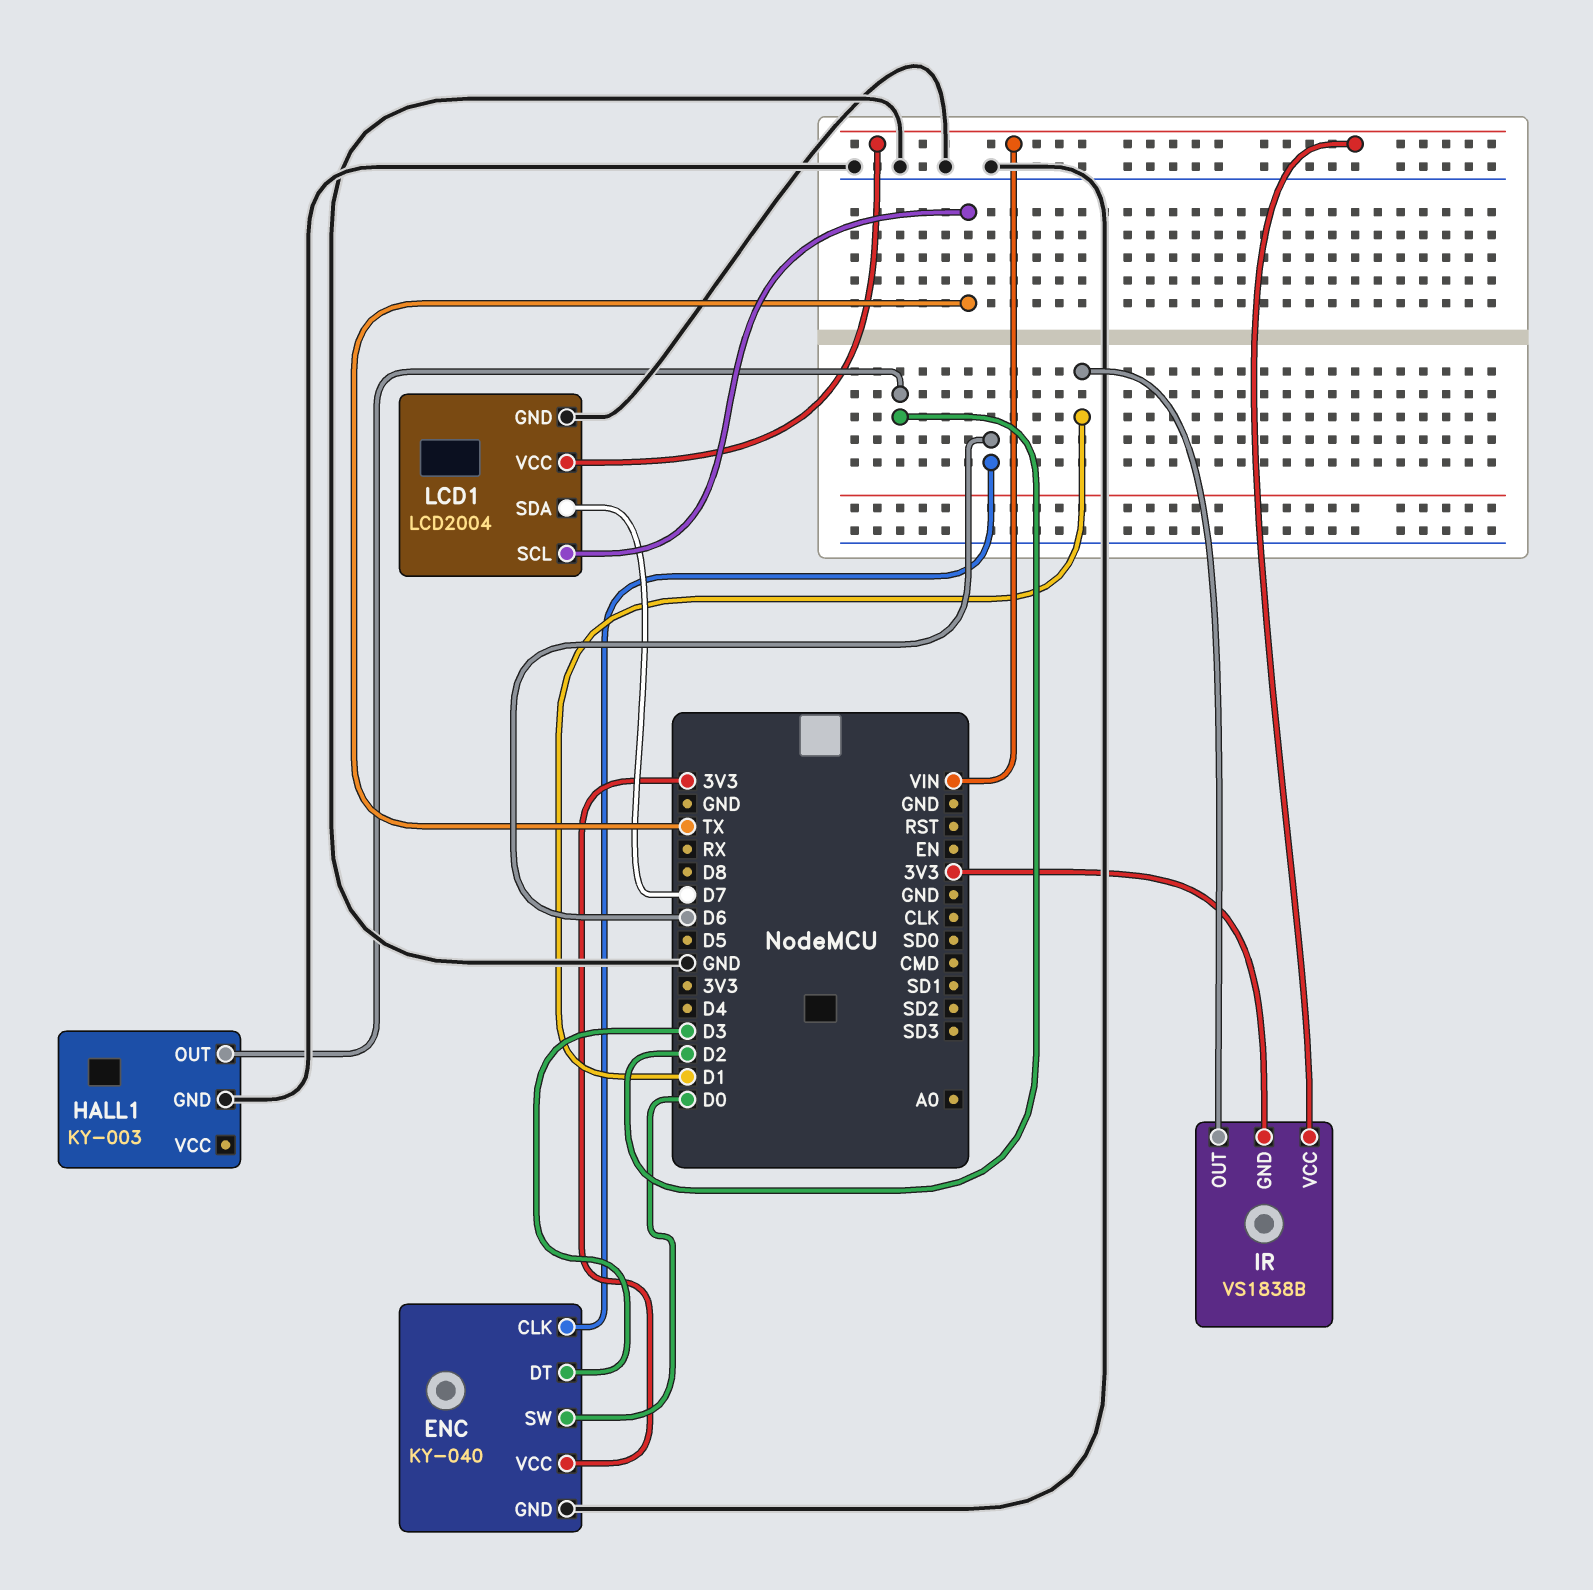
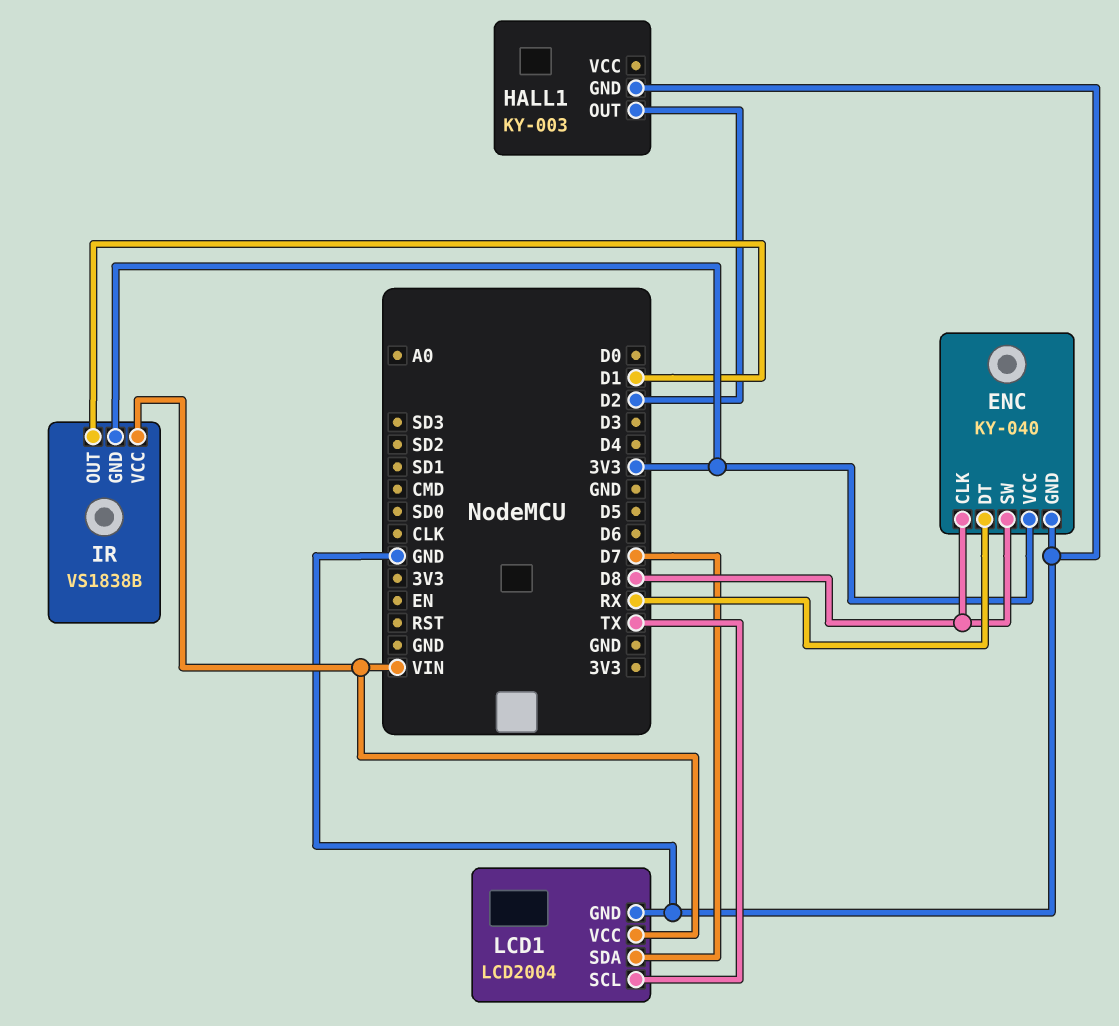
ENC pin CLK: D6 -> D8
ENC pin DT: D3 -> RX
ENC pin SW: D0 -> D8

